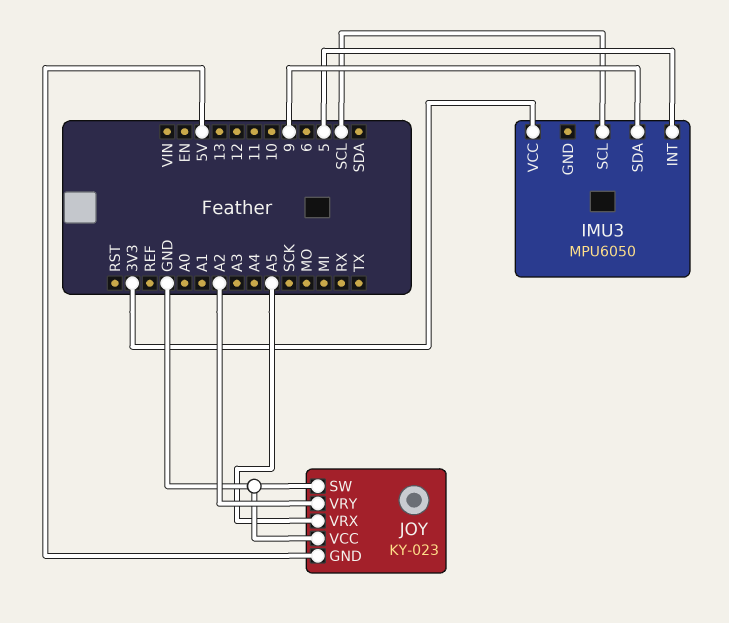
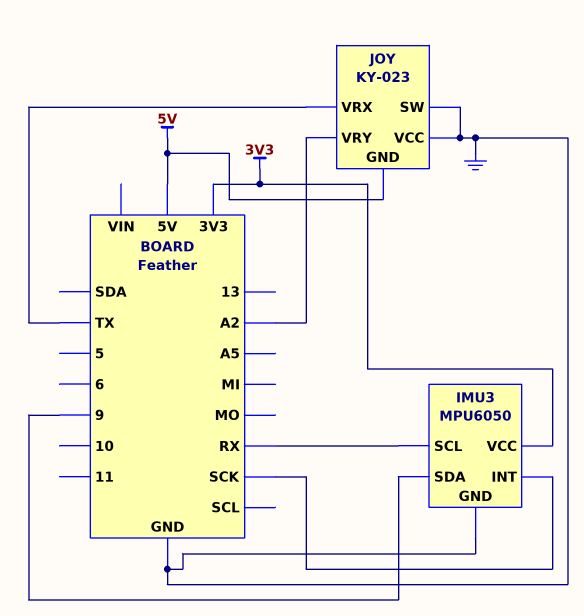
IMU3 pin GND: none -> GND
IMU3 pin INT: 5 -> SCK
IMU3 pin SCL: SCL -> RX
JOY pin VRX: A5 -> TX

